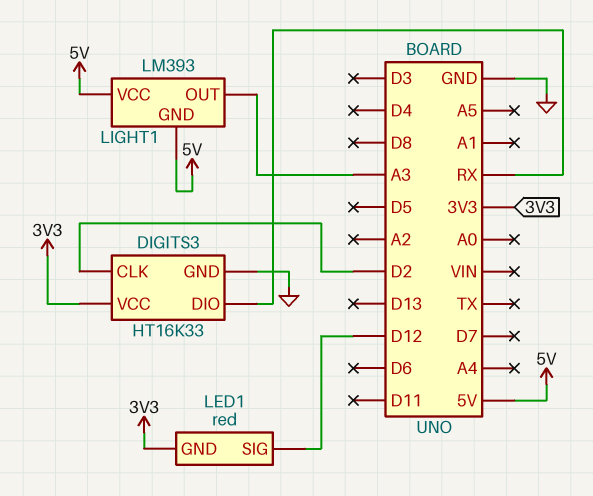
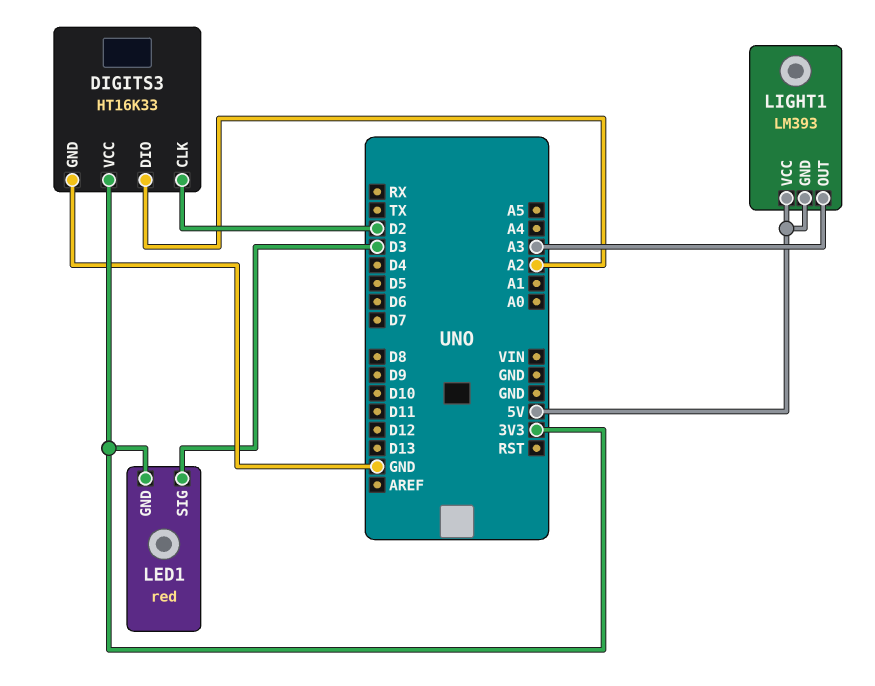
DIGITS3 pin DIO: RX -> A2
LED1 pin SIG: D12 -> D3

